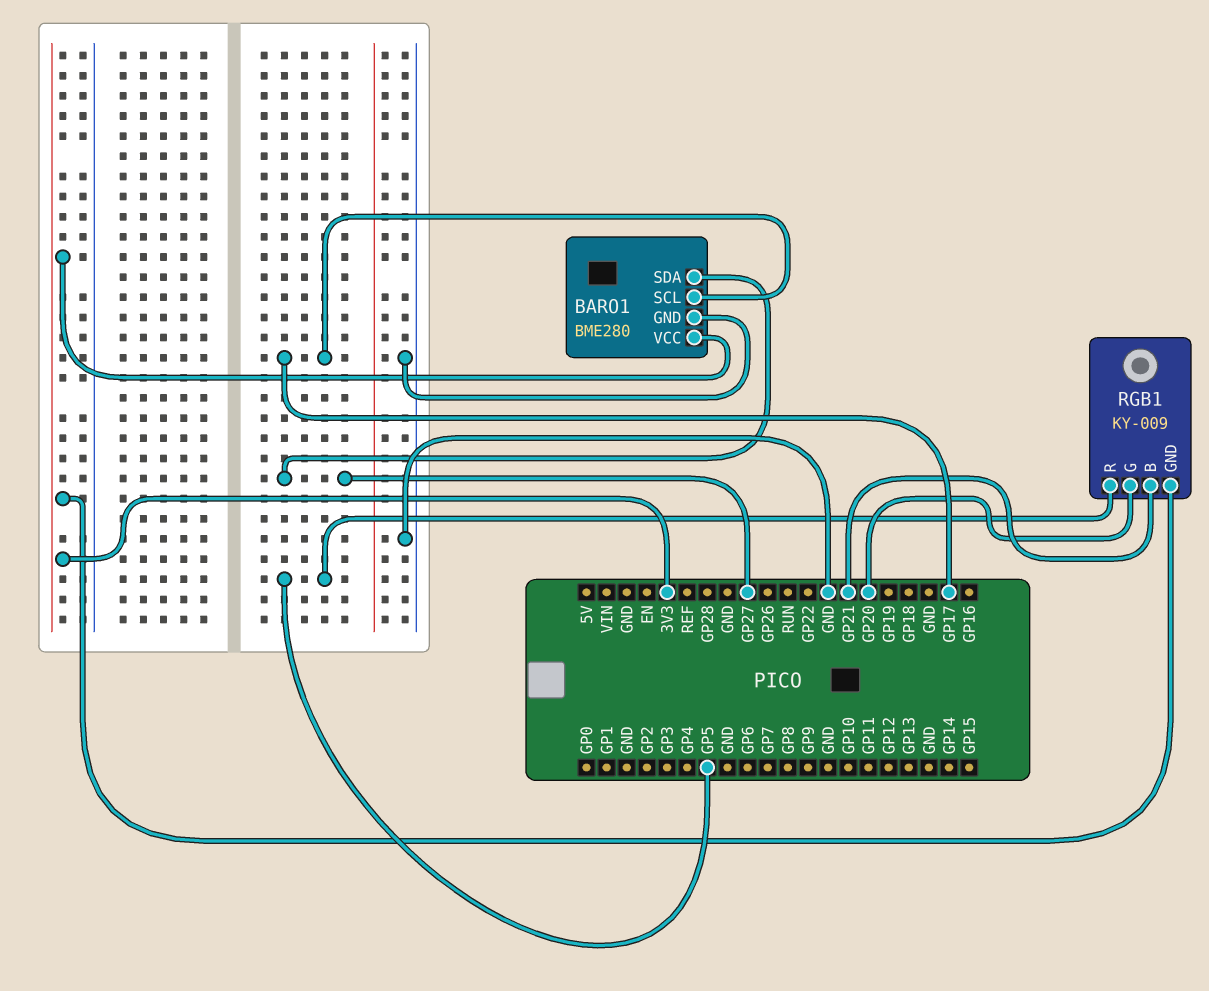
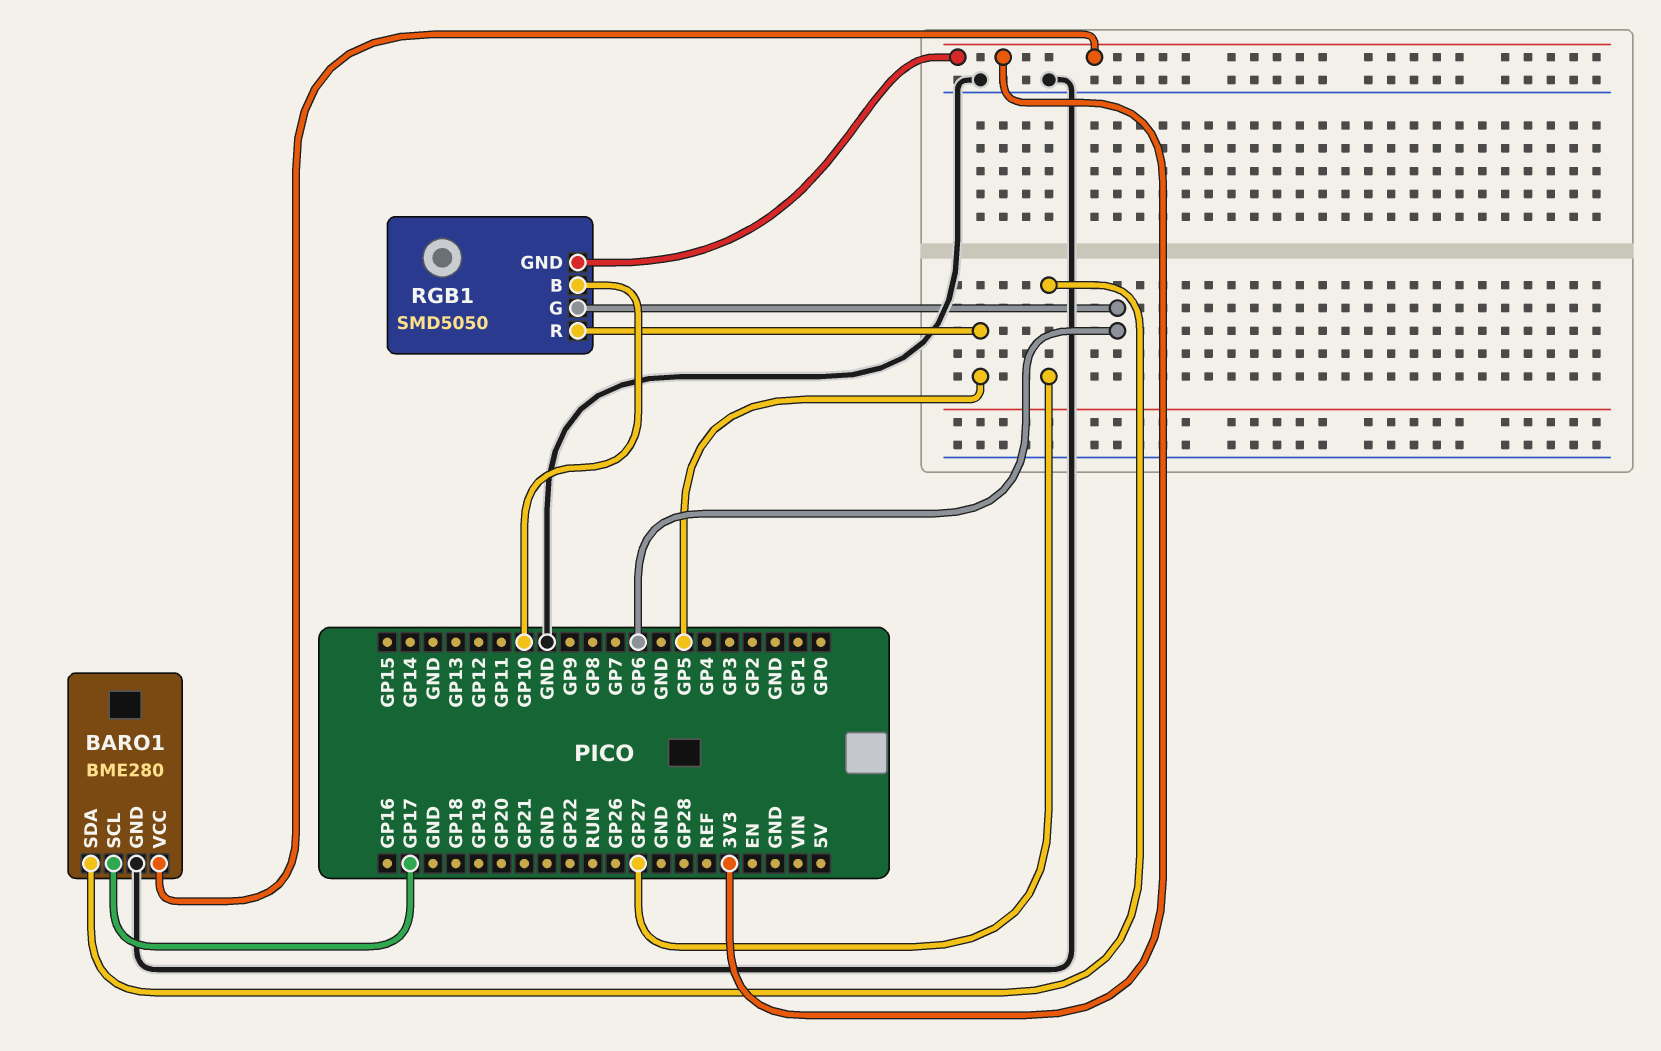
RGB1: KY-009 -> SMD5050
RGB1 pin B: GP21 -> GP10
RGB1 pin G: GP20 -> GP6

